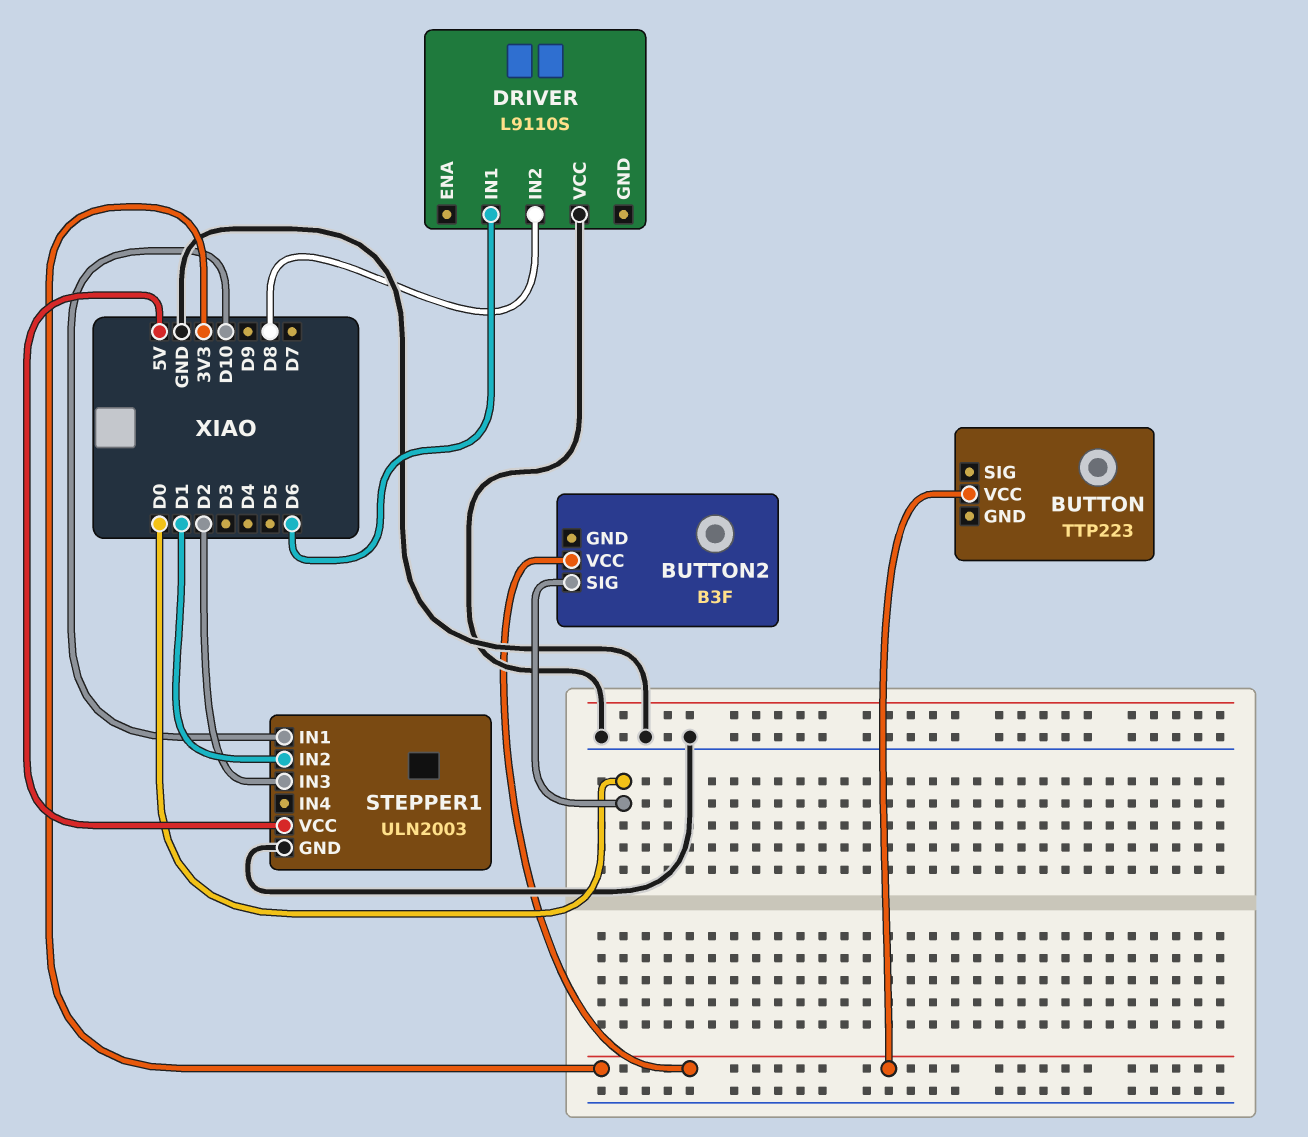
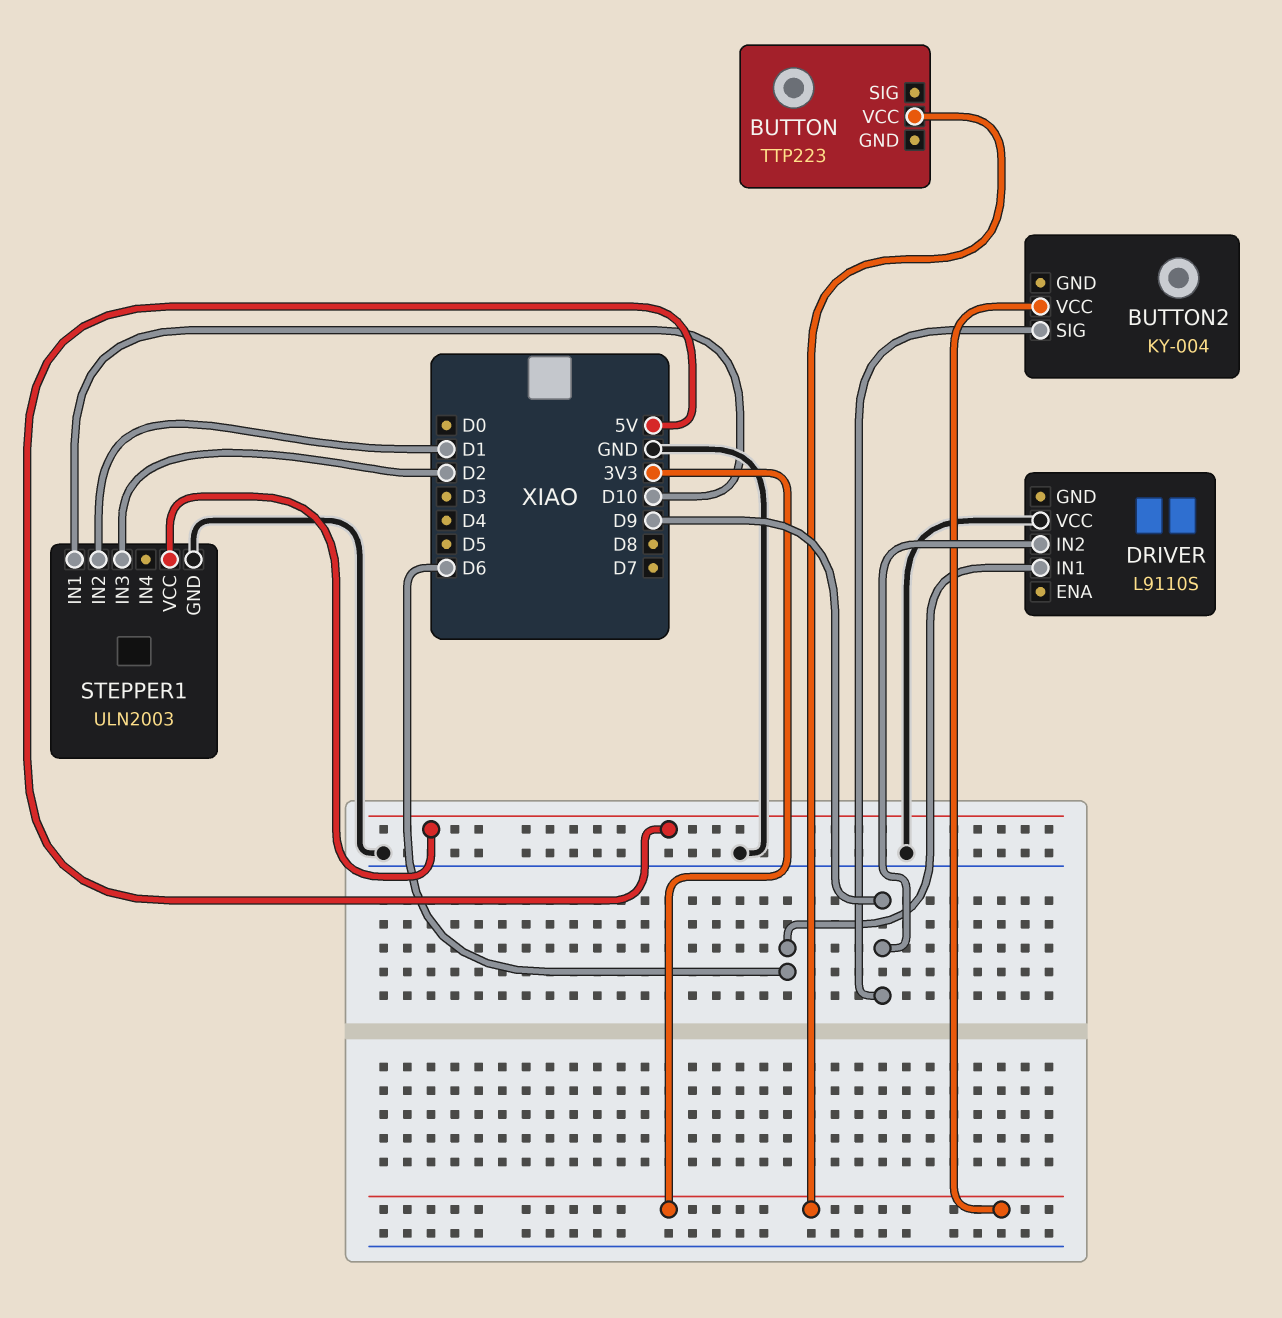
BUTTON2: B3F -> KY-004
BUTTON2 pin SIG: D0 -> D9
DRIVER pin IN2: D8 -> D9

